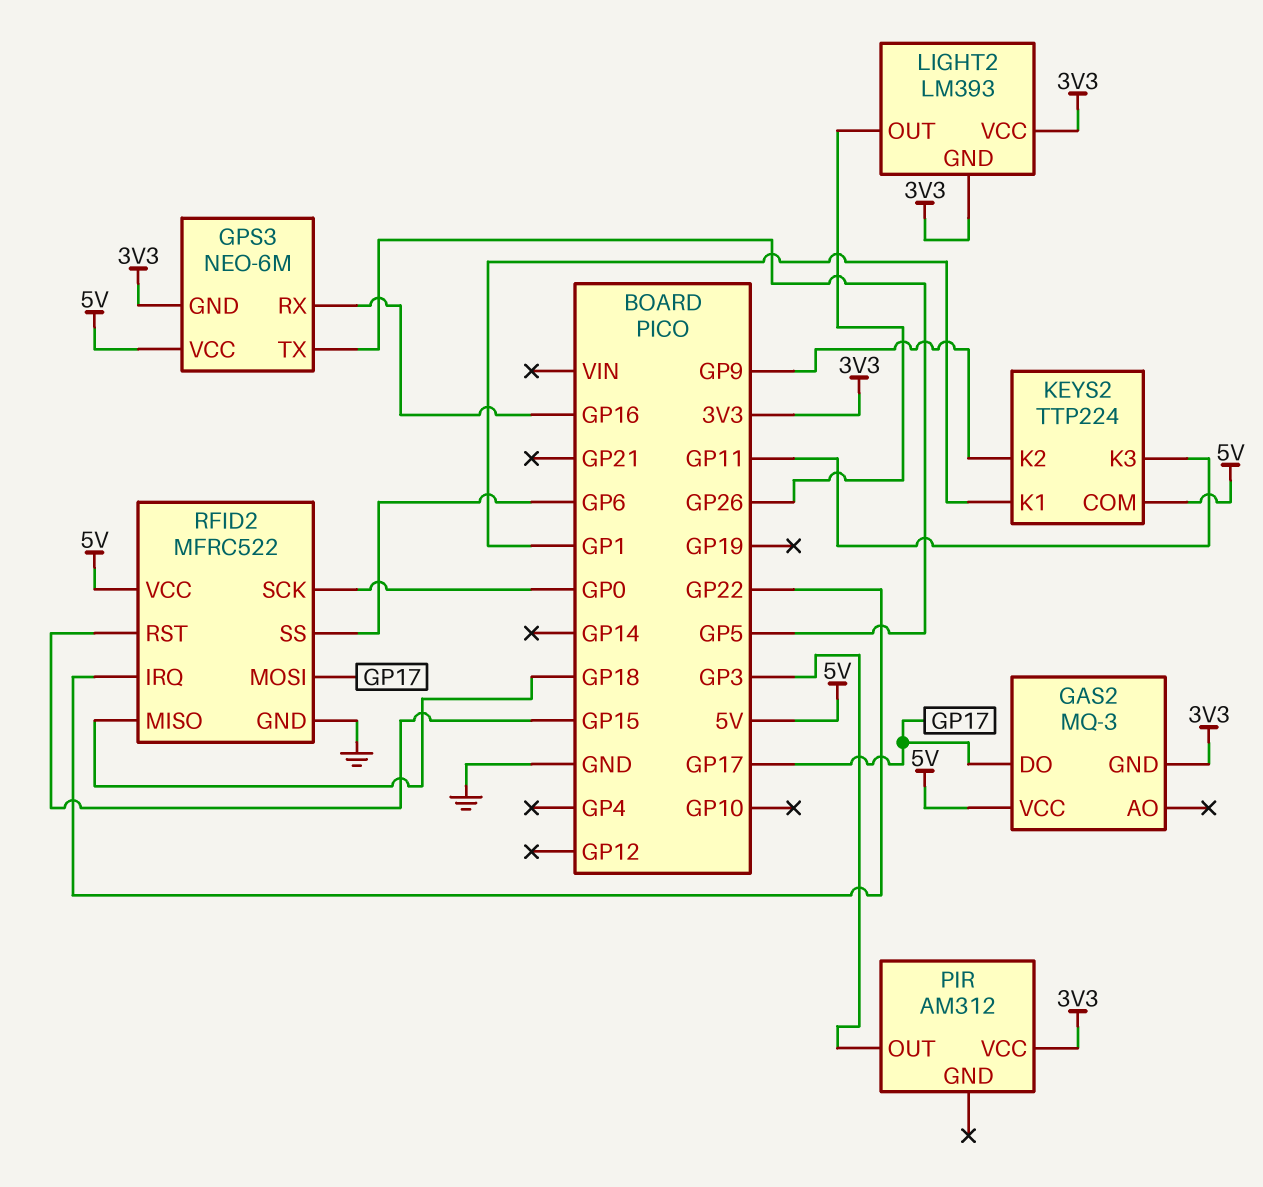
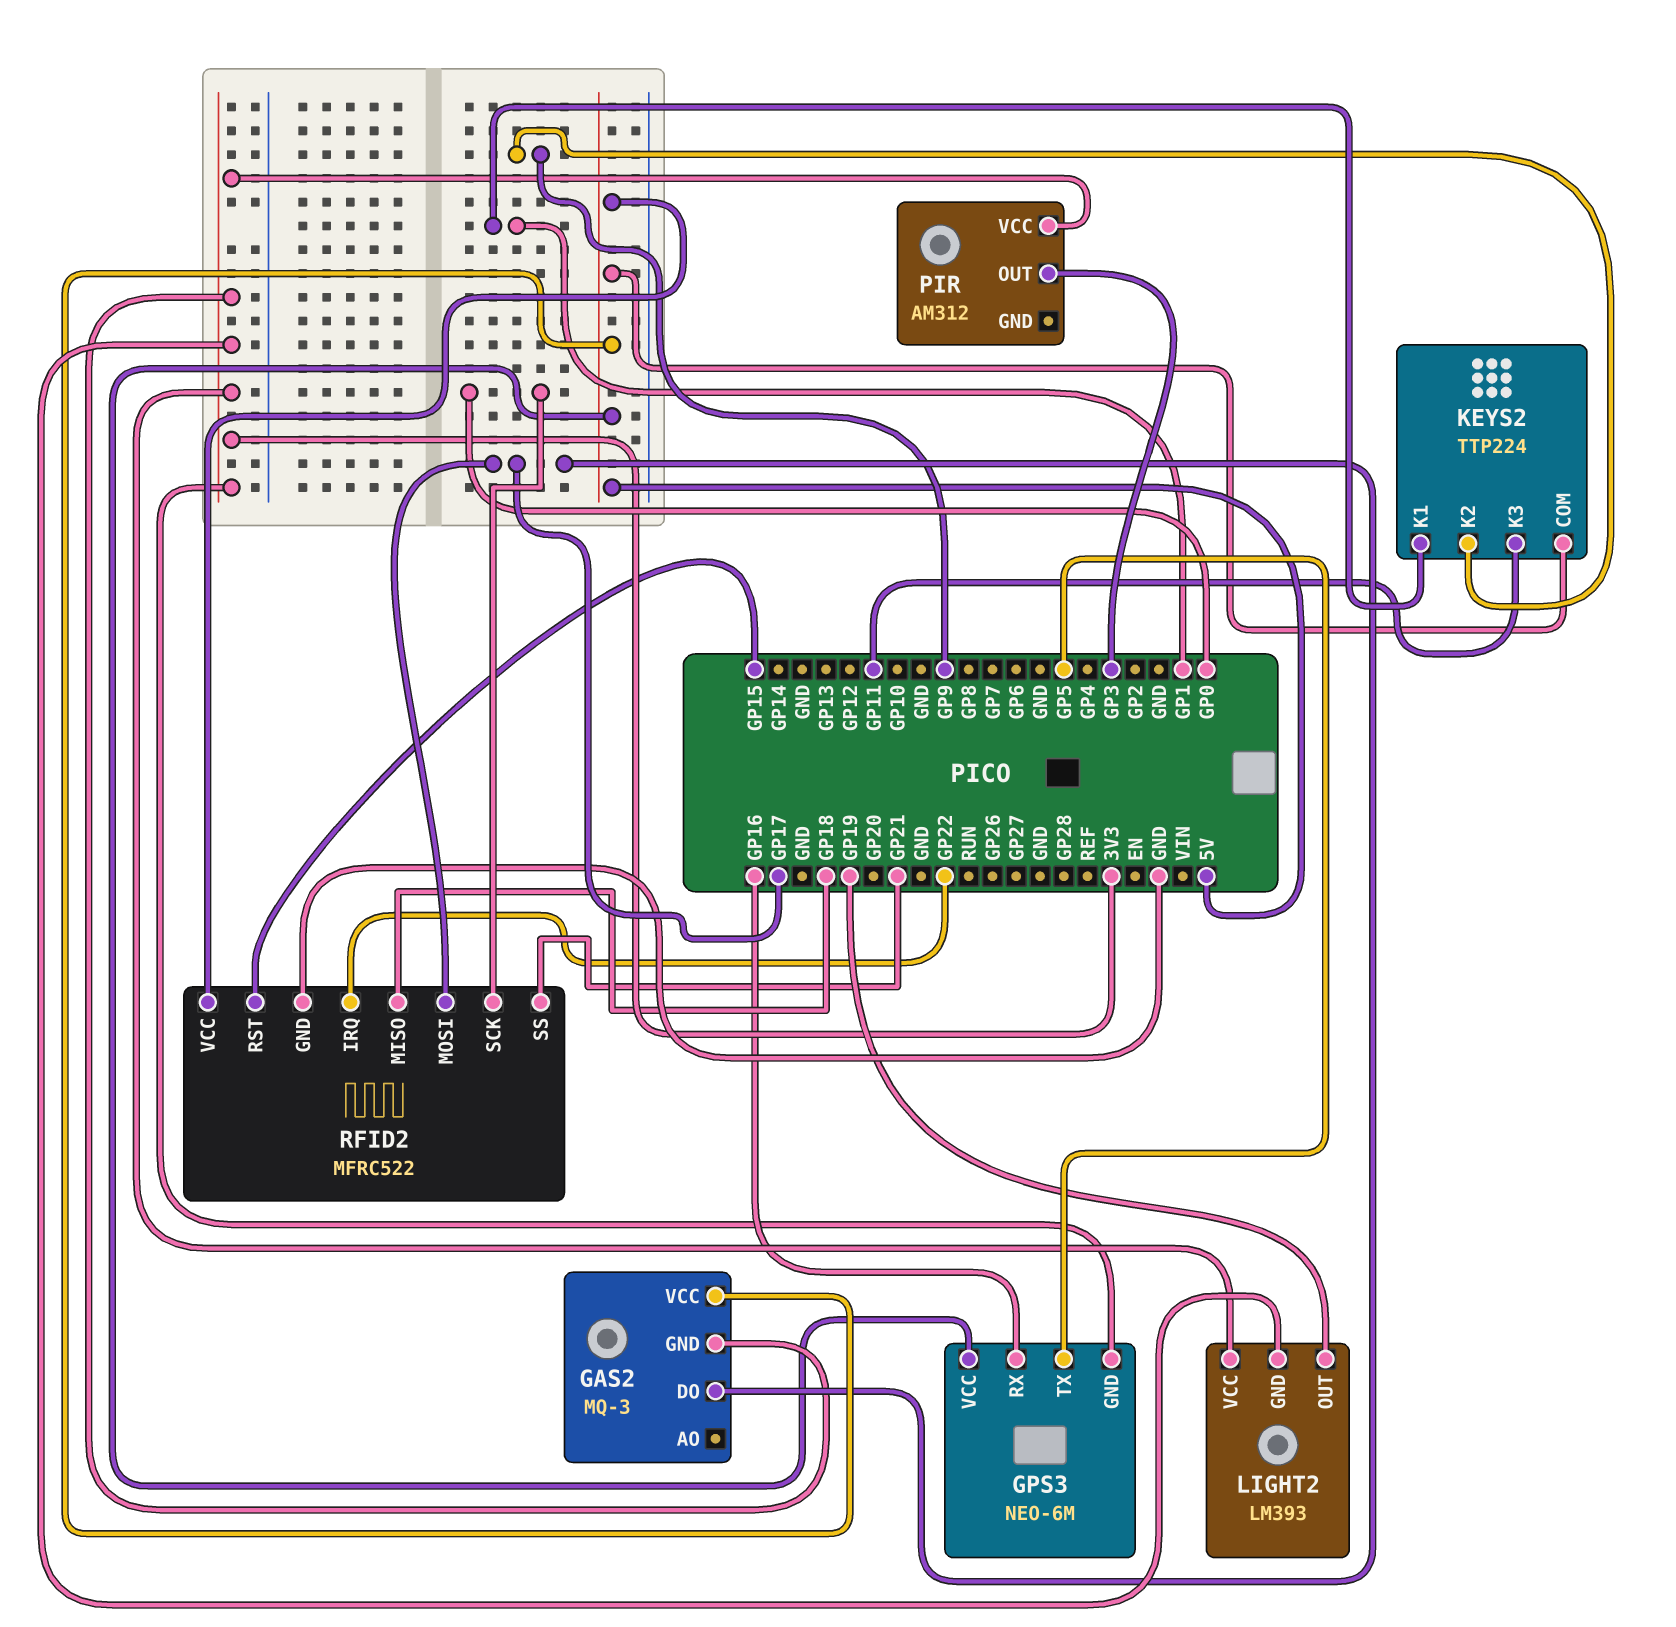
LIGHT2 pin OUT: GP26 -> GP19
RFID2 pin SS: GP6 -> GP21

